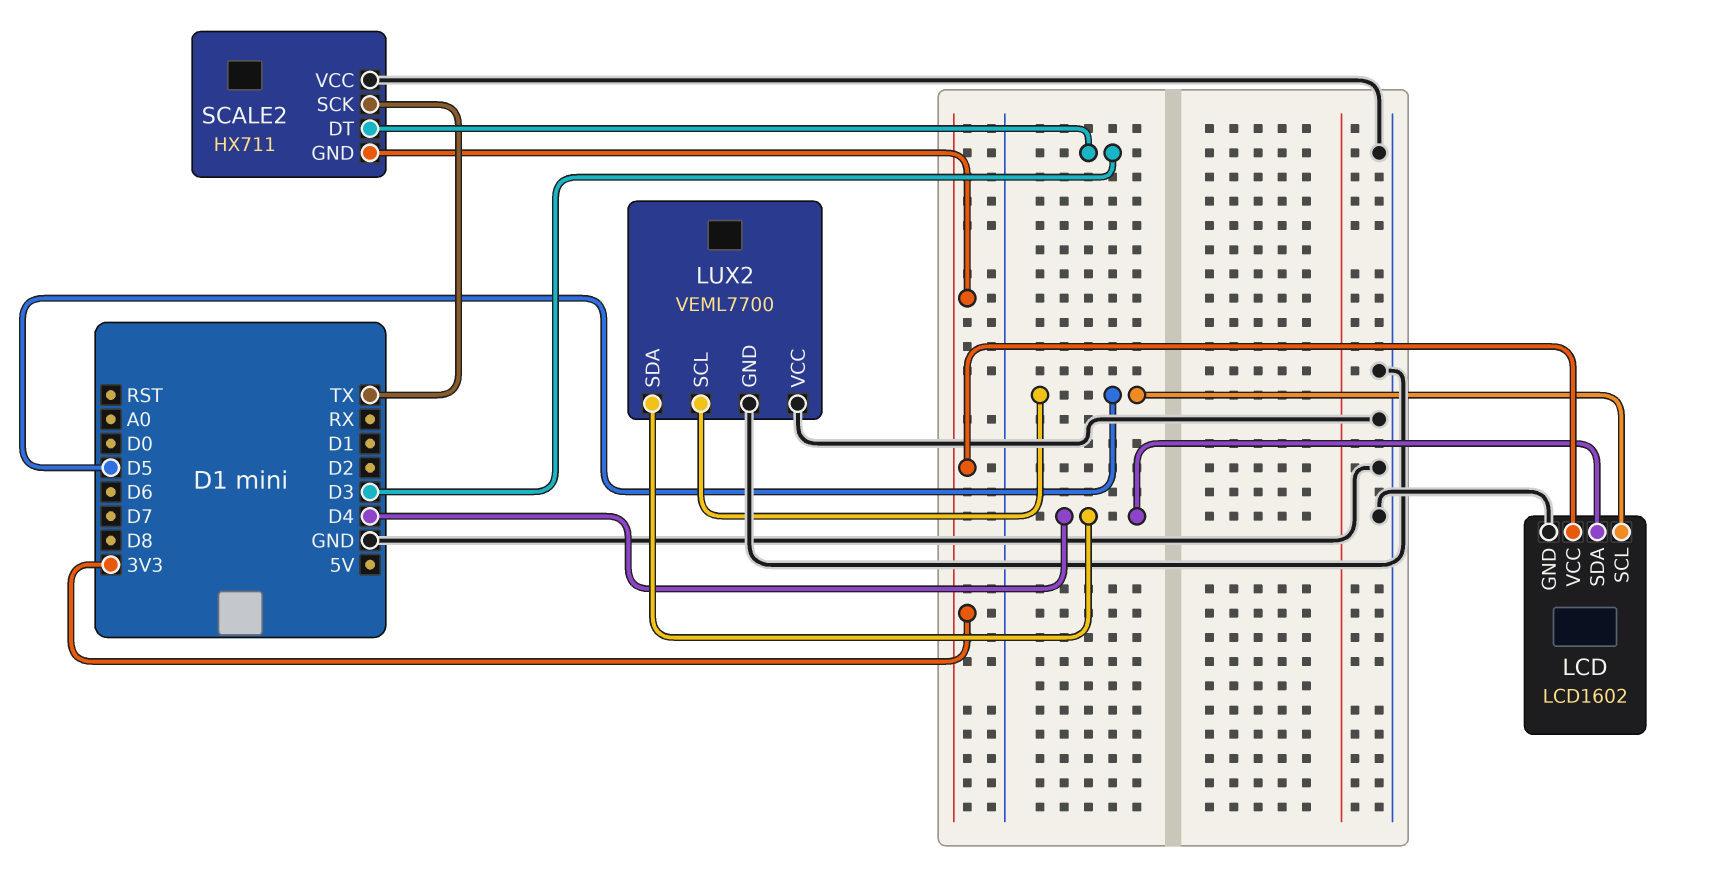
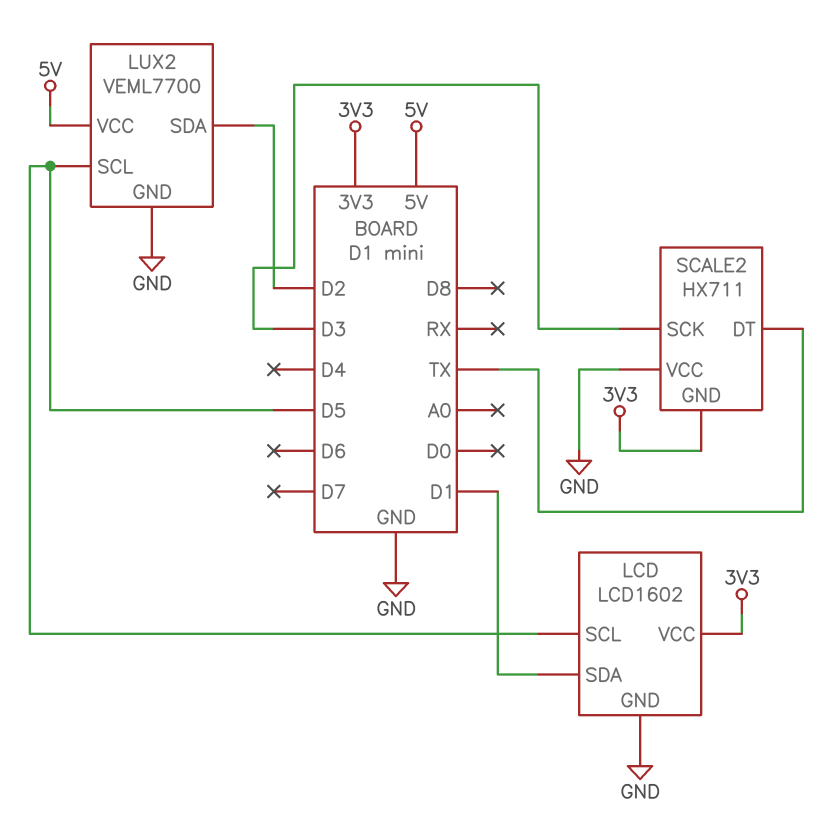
LCD pin SDA: D4 -> D1
LUX2 pin SDA: D4 -> D2
LUX2 pin VCC: GND -> 5V
SCALE2 pin DT: D3 -> TX
SCALE2 pin SCK: TX -> D3

